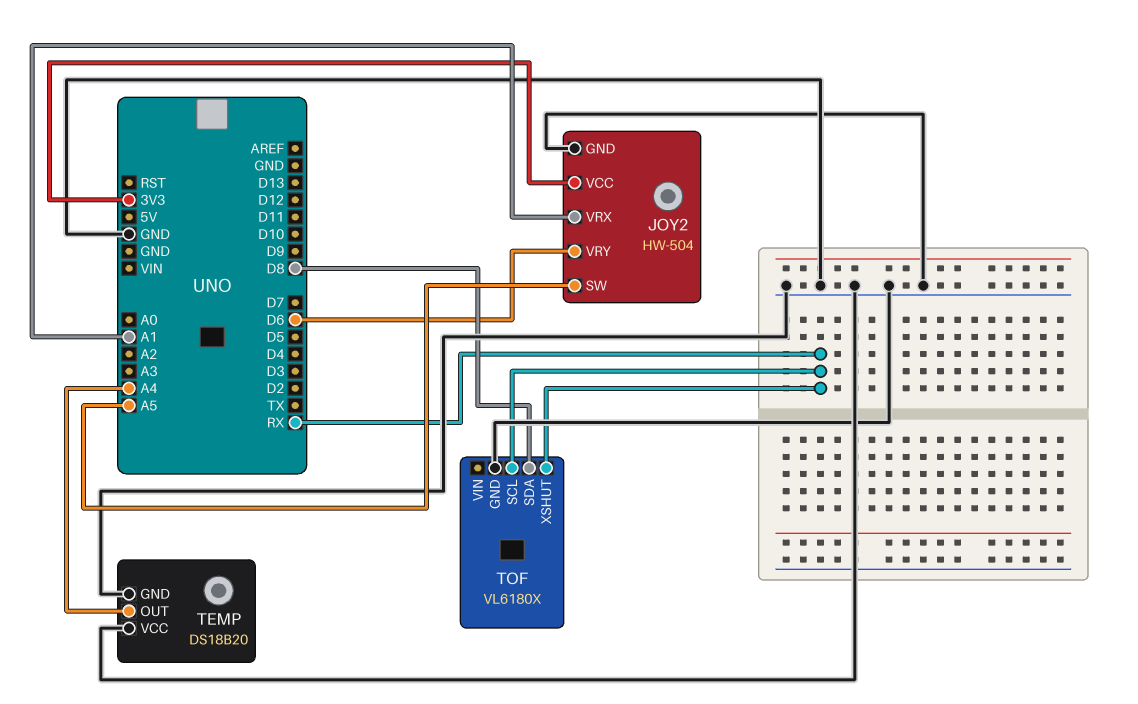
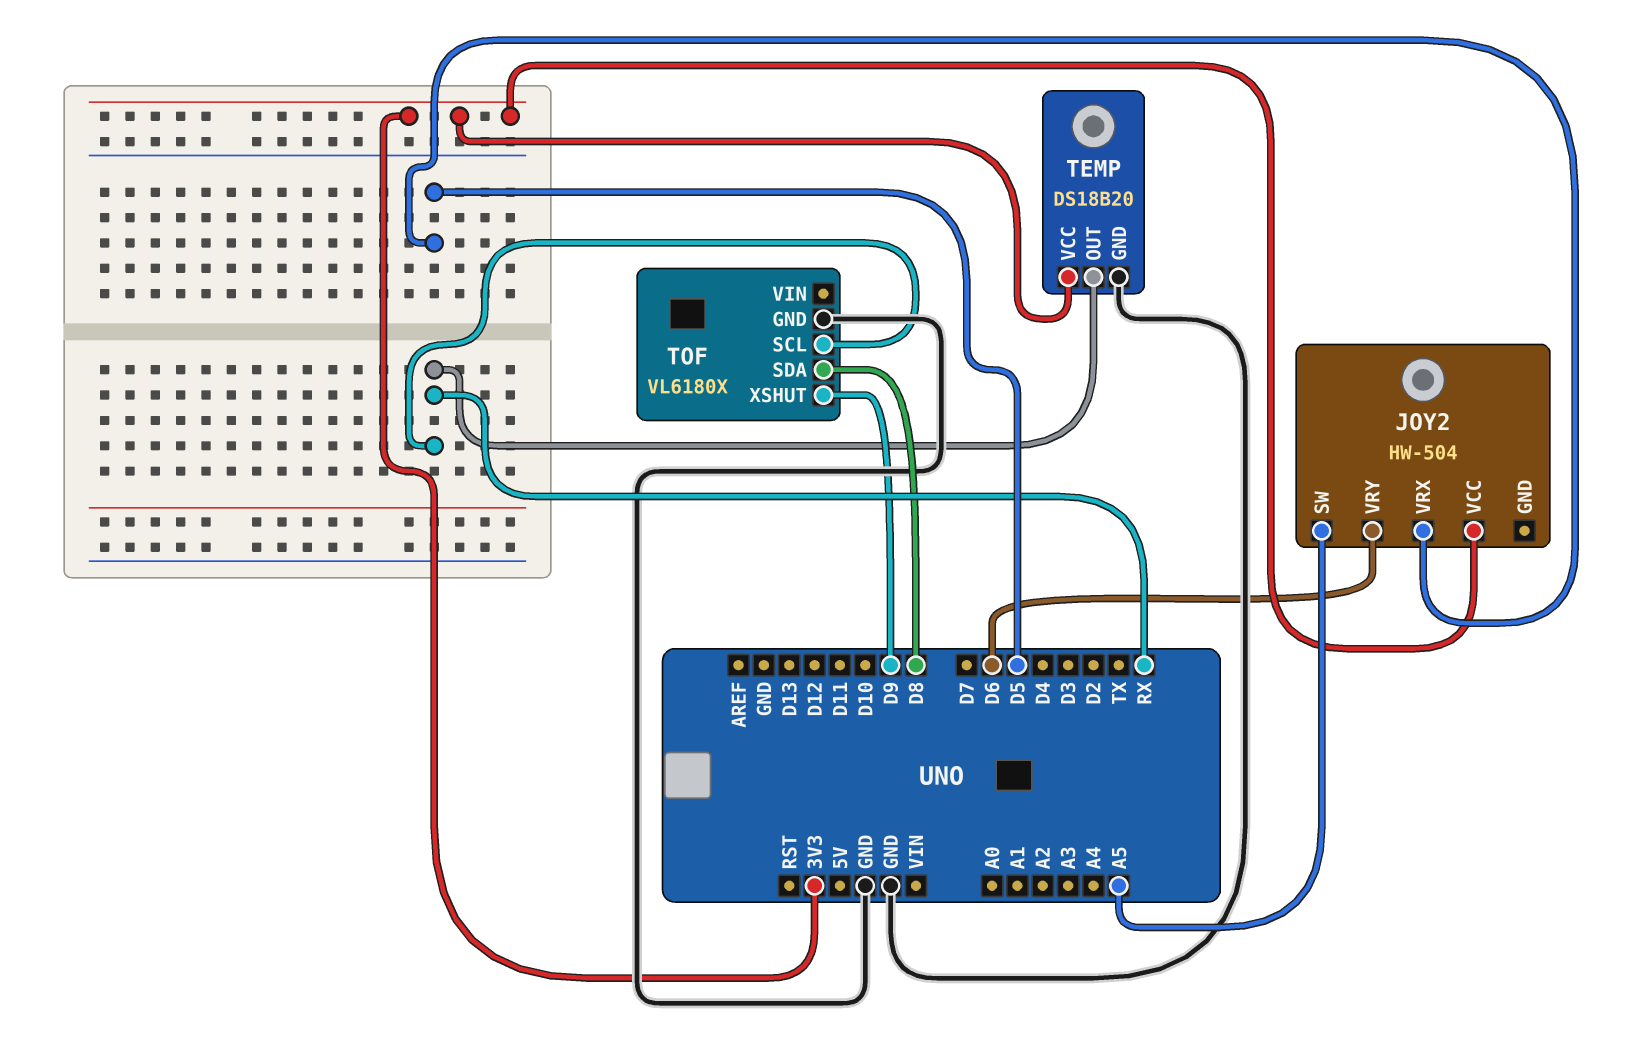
JOY2 pin GND: GND -> none
JOY2 pin VRX: A1 -> D5
TEMP pin OUT: A4 -> RX
TEMP pin VCC: GND -> 3V3
TOF pin XSHUT: RX -> D9

